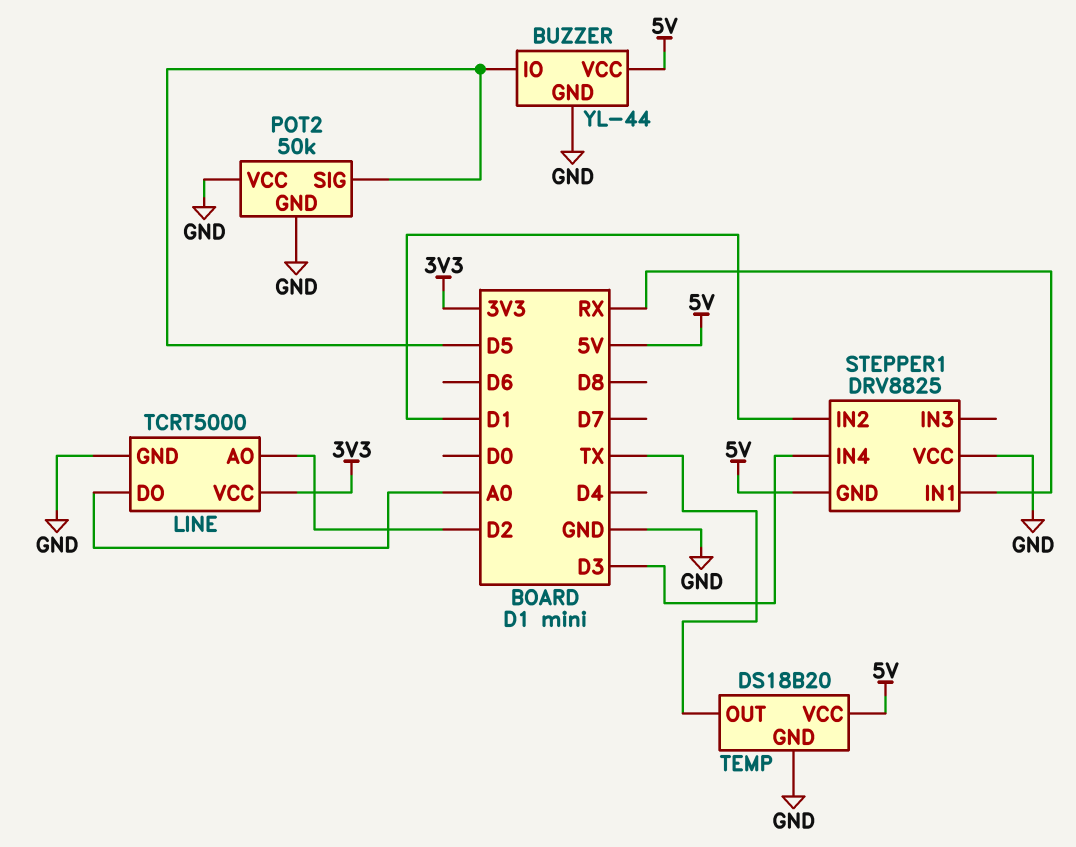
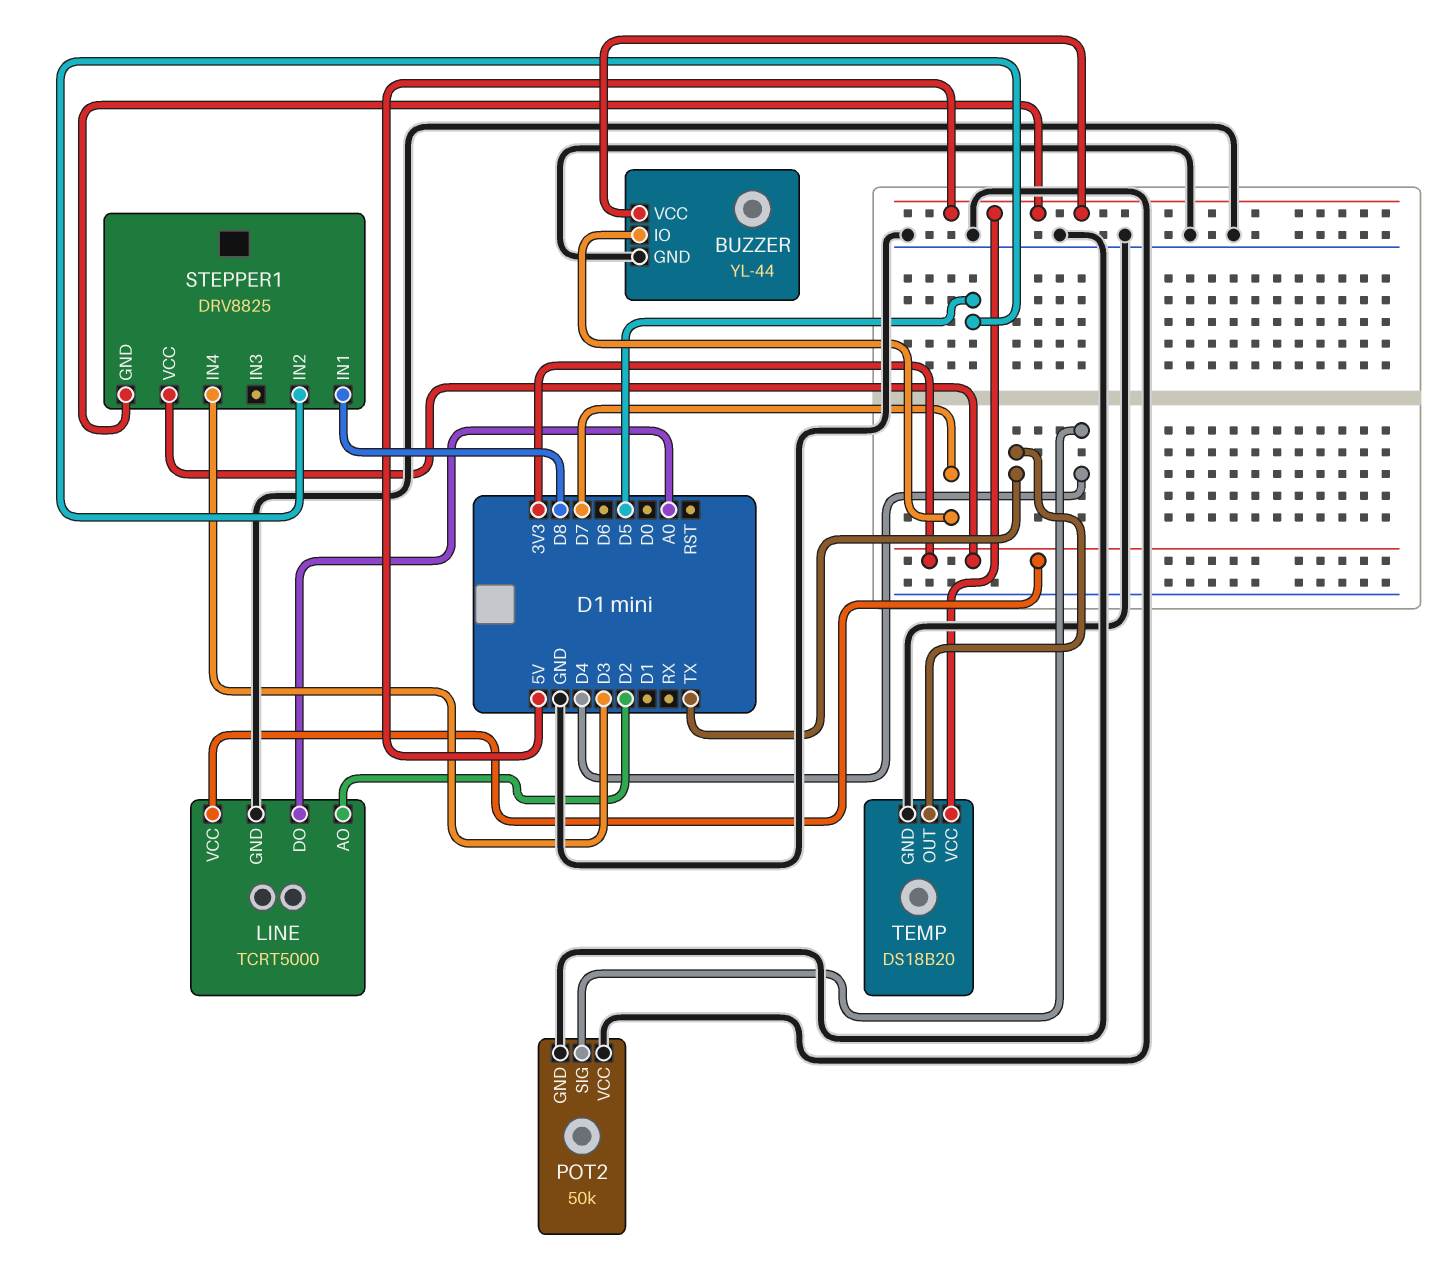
BUZZER pin IO: D5 -> D7
POT2 pin SIG: D5 -> D4
STEPPER1 pin IN1: RX -> D8
STEPPER1 pin IN2: D1 -> D5
STEPPER1 pin VCC: GND -> 3V3

